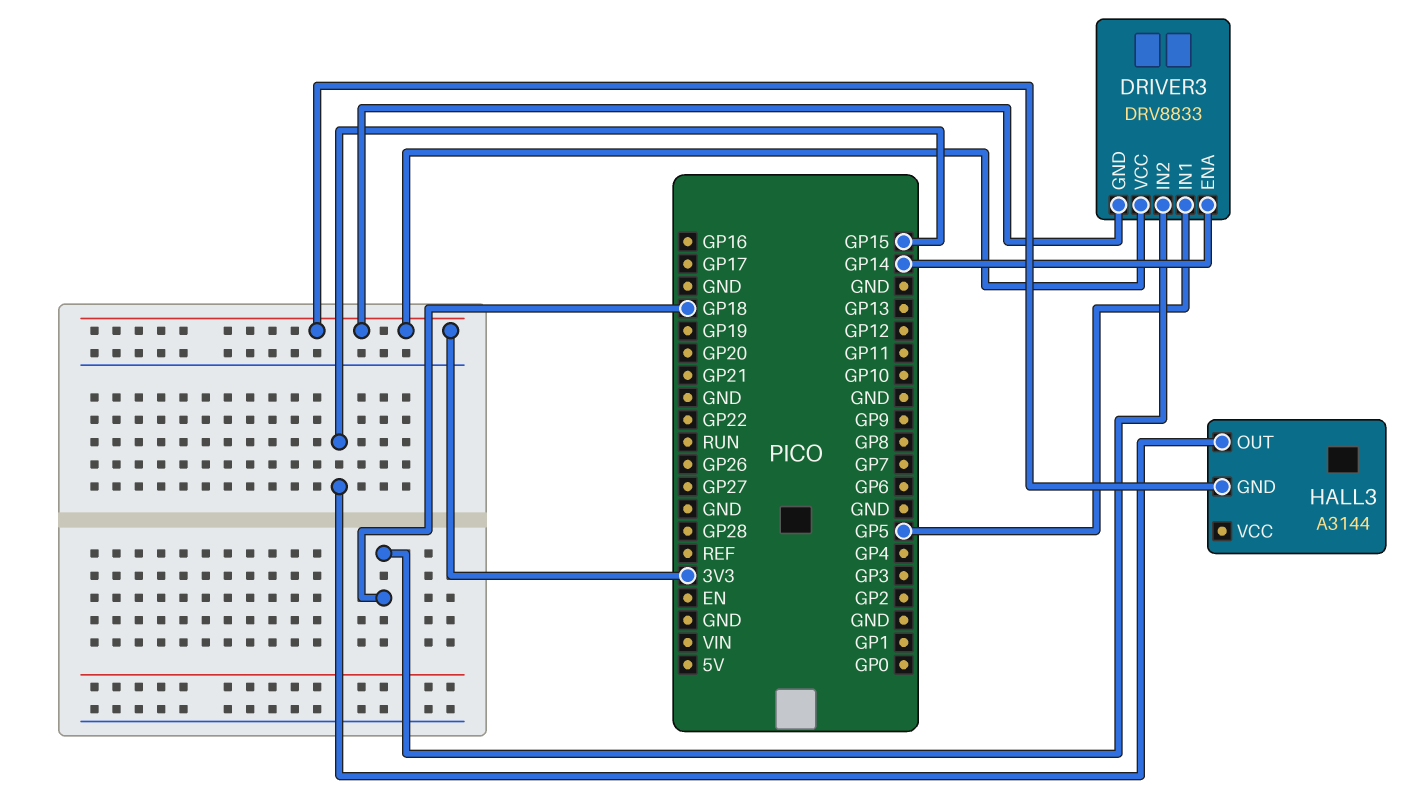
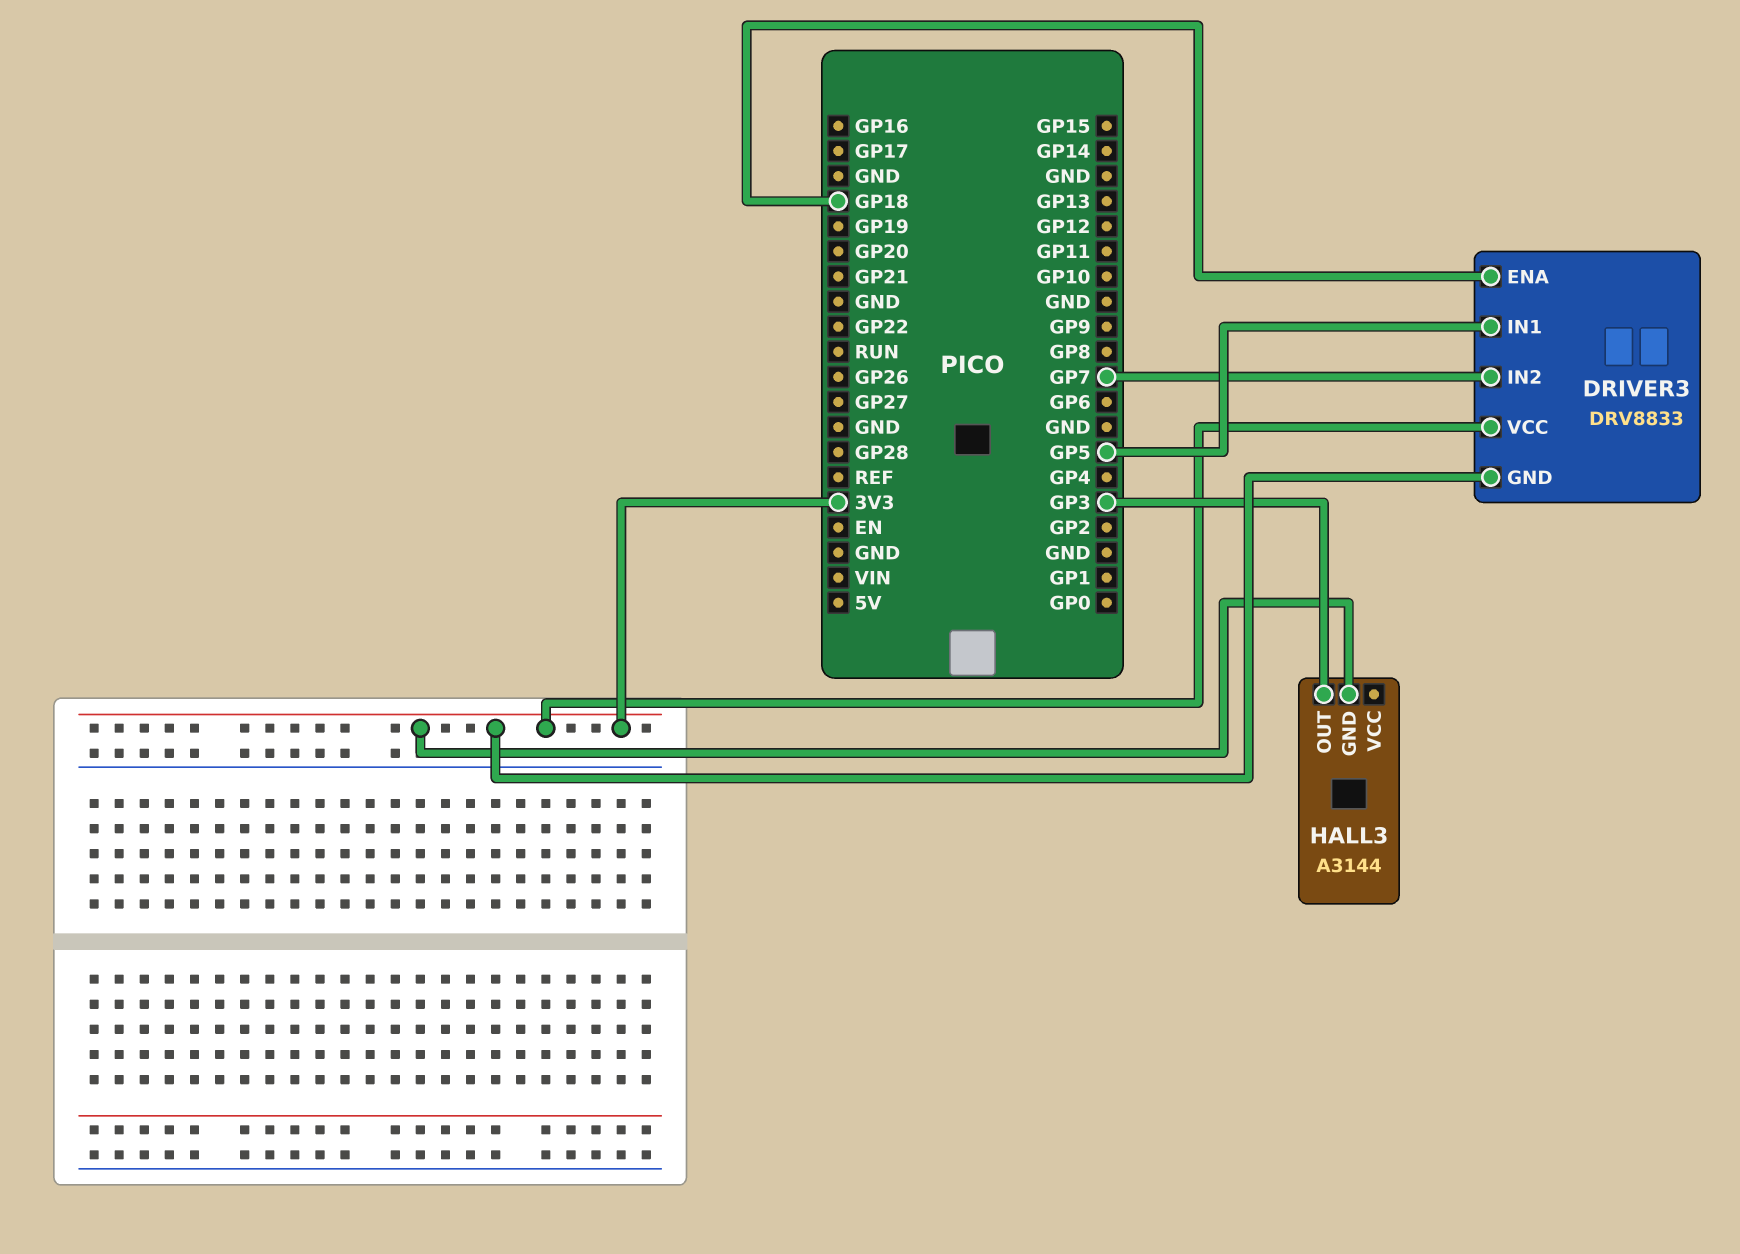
DRIVER3 pin ENA: GP14 -> GP18
DRIVER3 pin IN2: GP18 -> GP7
HALL3 pin OUT: GP15 -> GP3

